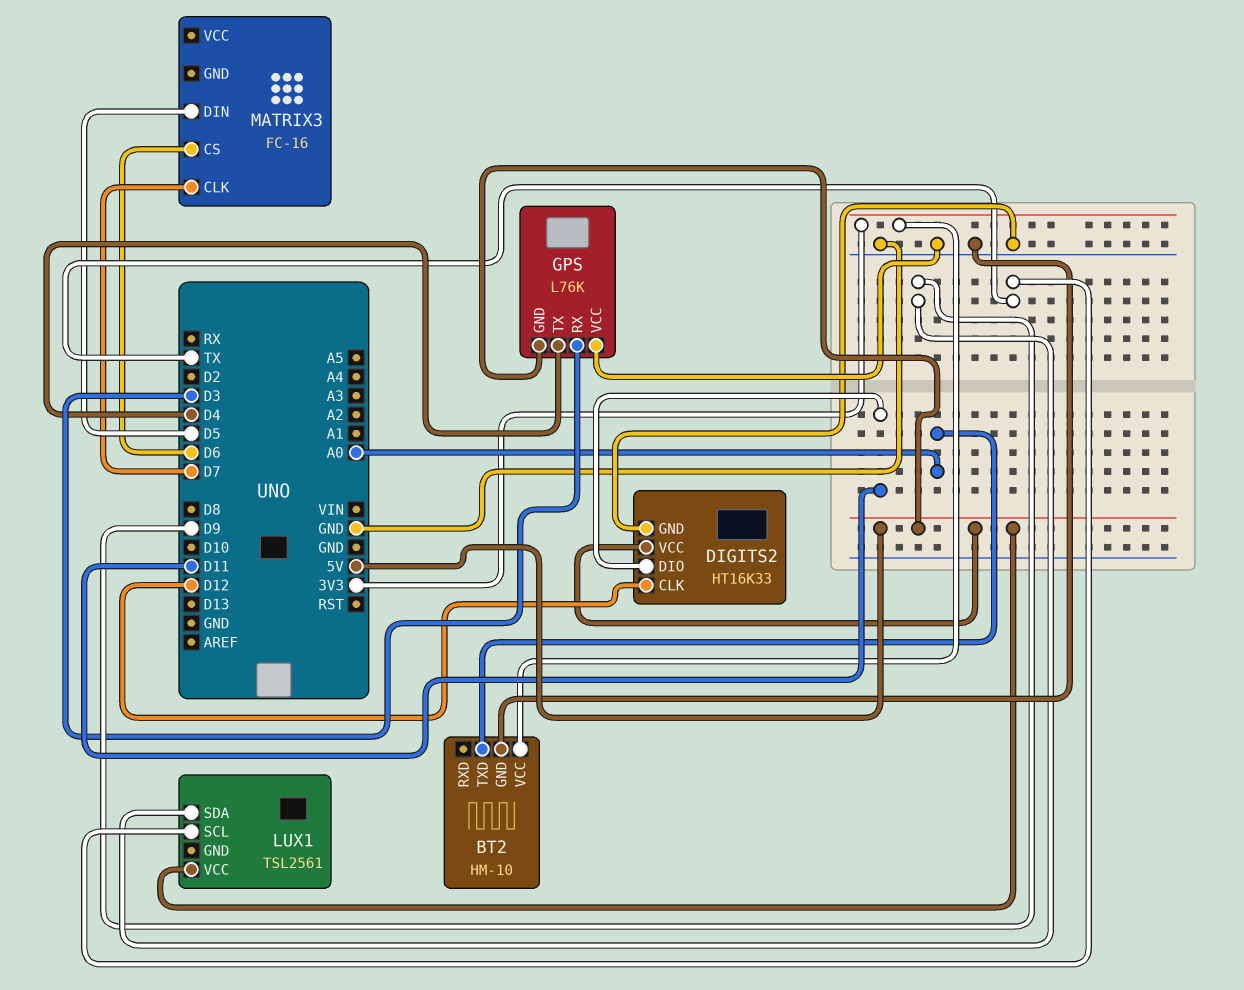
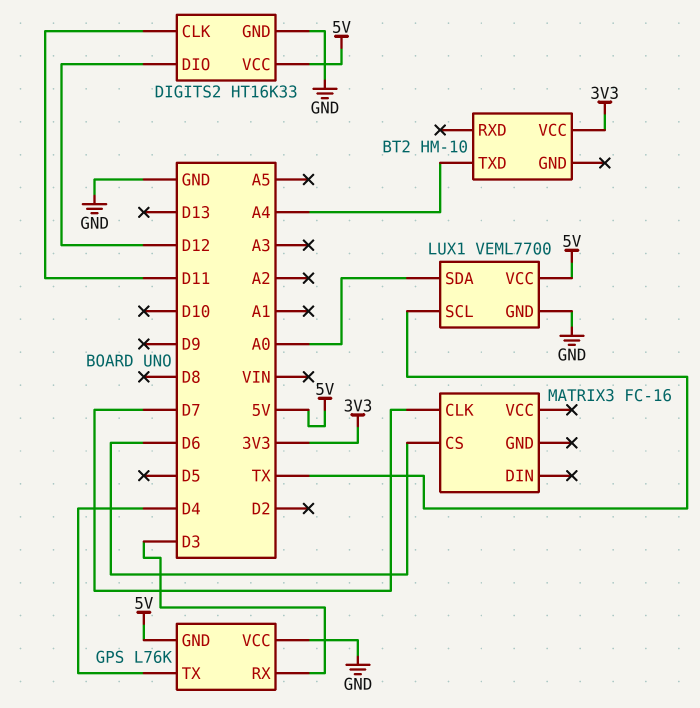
BT2 pin GND: GND -> none
BT2 pin TXD: A0 -> A4
DIGITS2 pin CLK: D12 -> D11
DIGITS2 pin DIO: D11 -> D12
LUX1: TSL2561 -> VEML7700
LUX1 pin GND: none -> GND
LUX1 pin SDA: D9 -> A0
MATRIX3 pin DIN: D5 -> none

